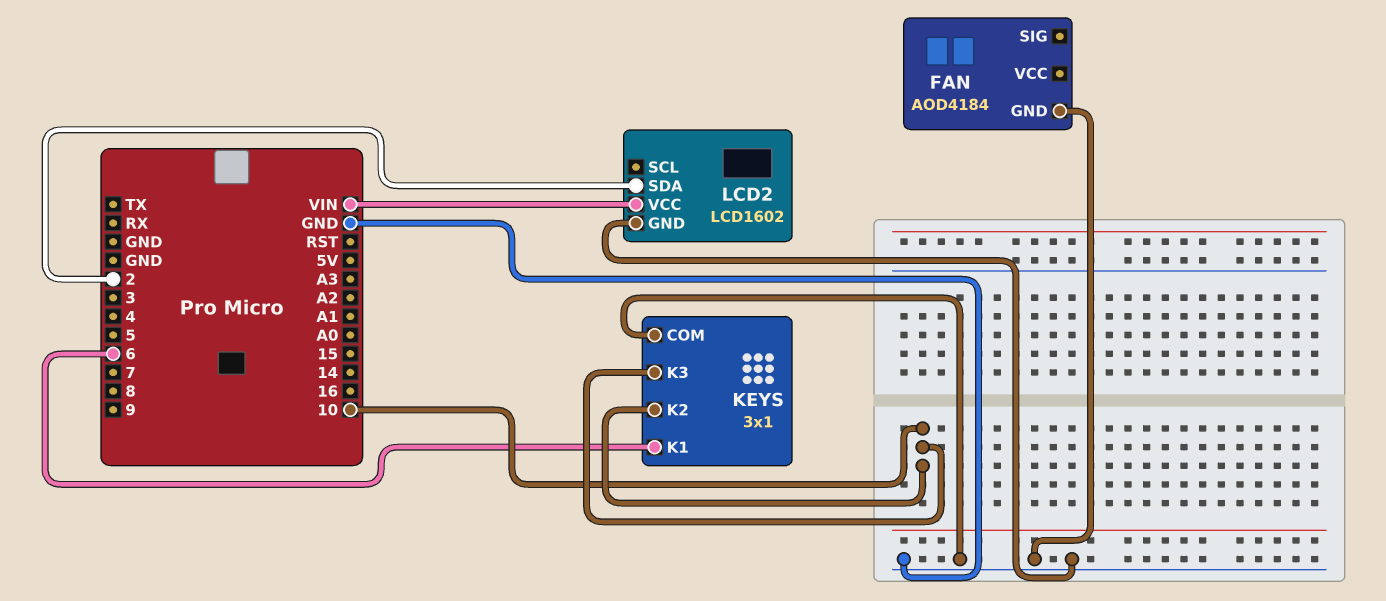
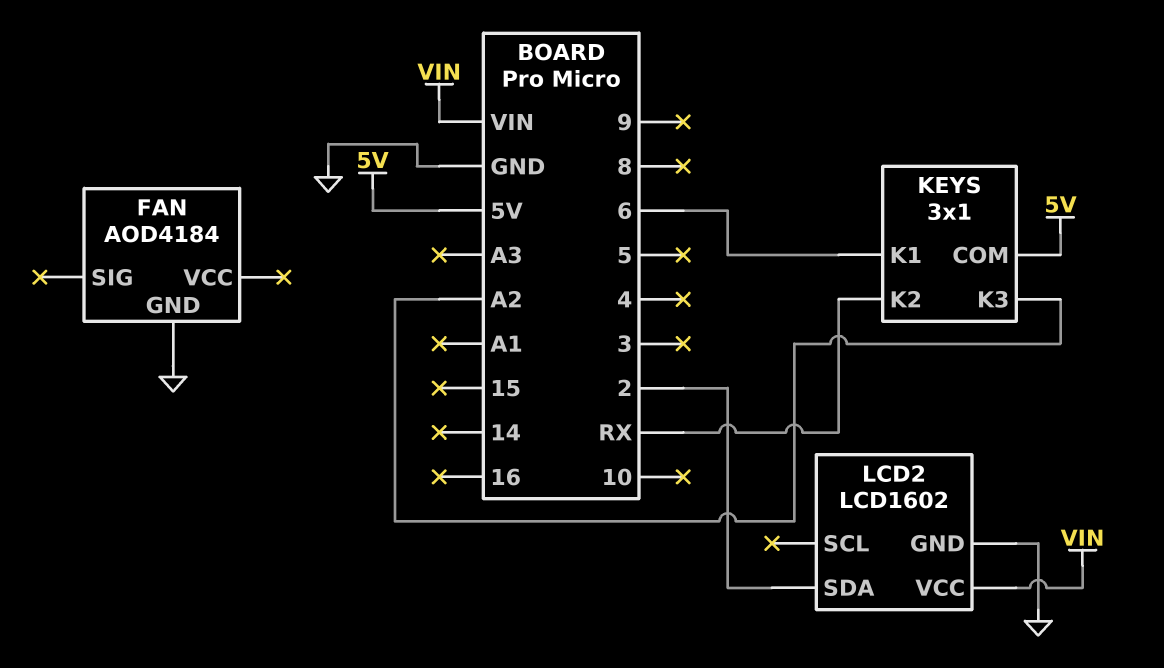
KEYS pin COM: GND -> 5V
KEYS pin K2: 10 -> RX
KEYS pin K3: 10 -> A2

